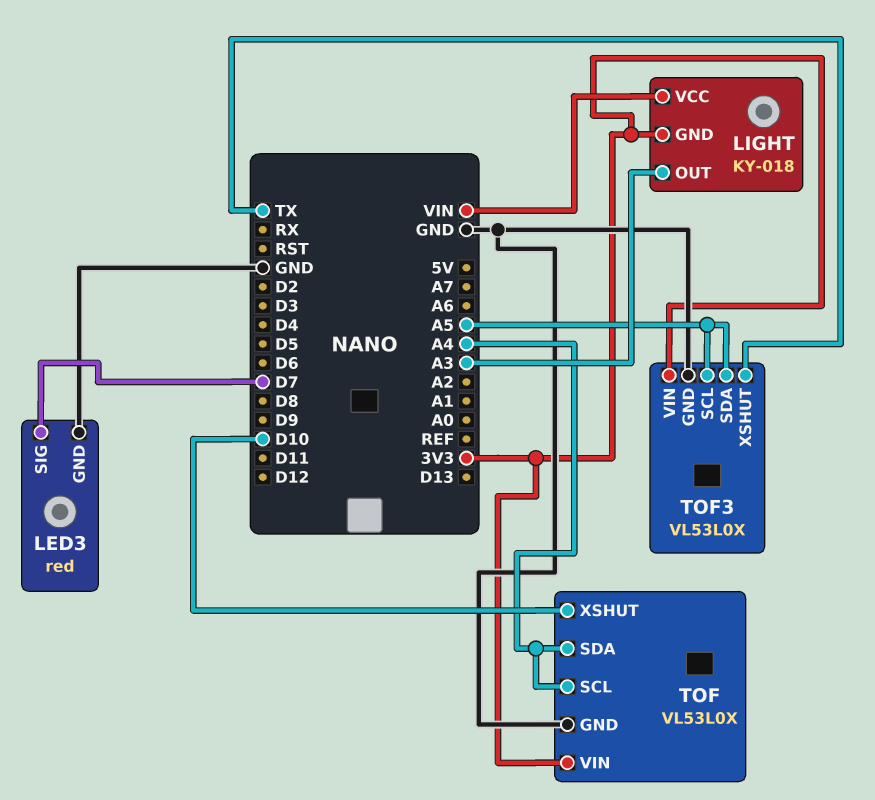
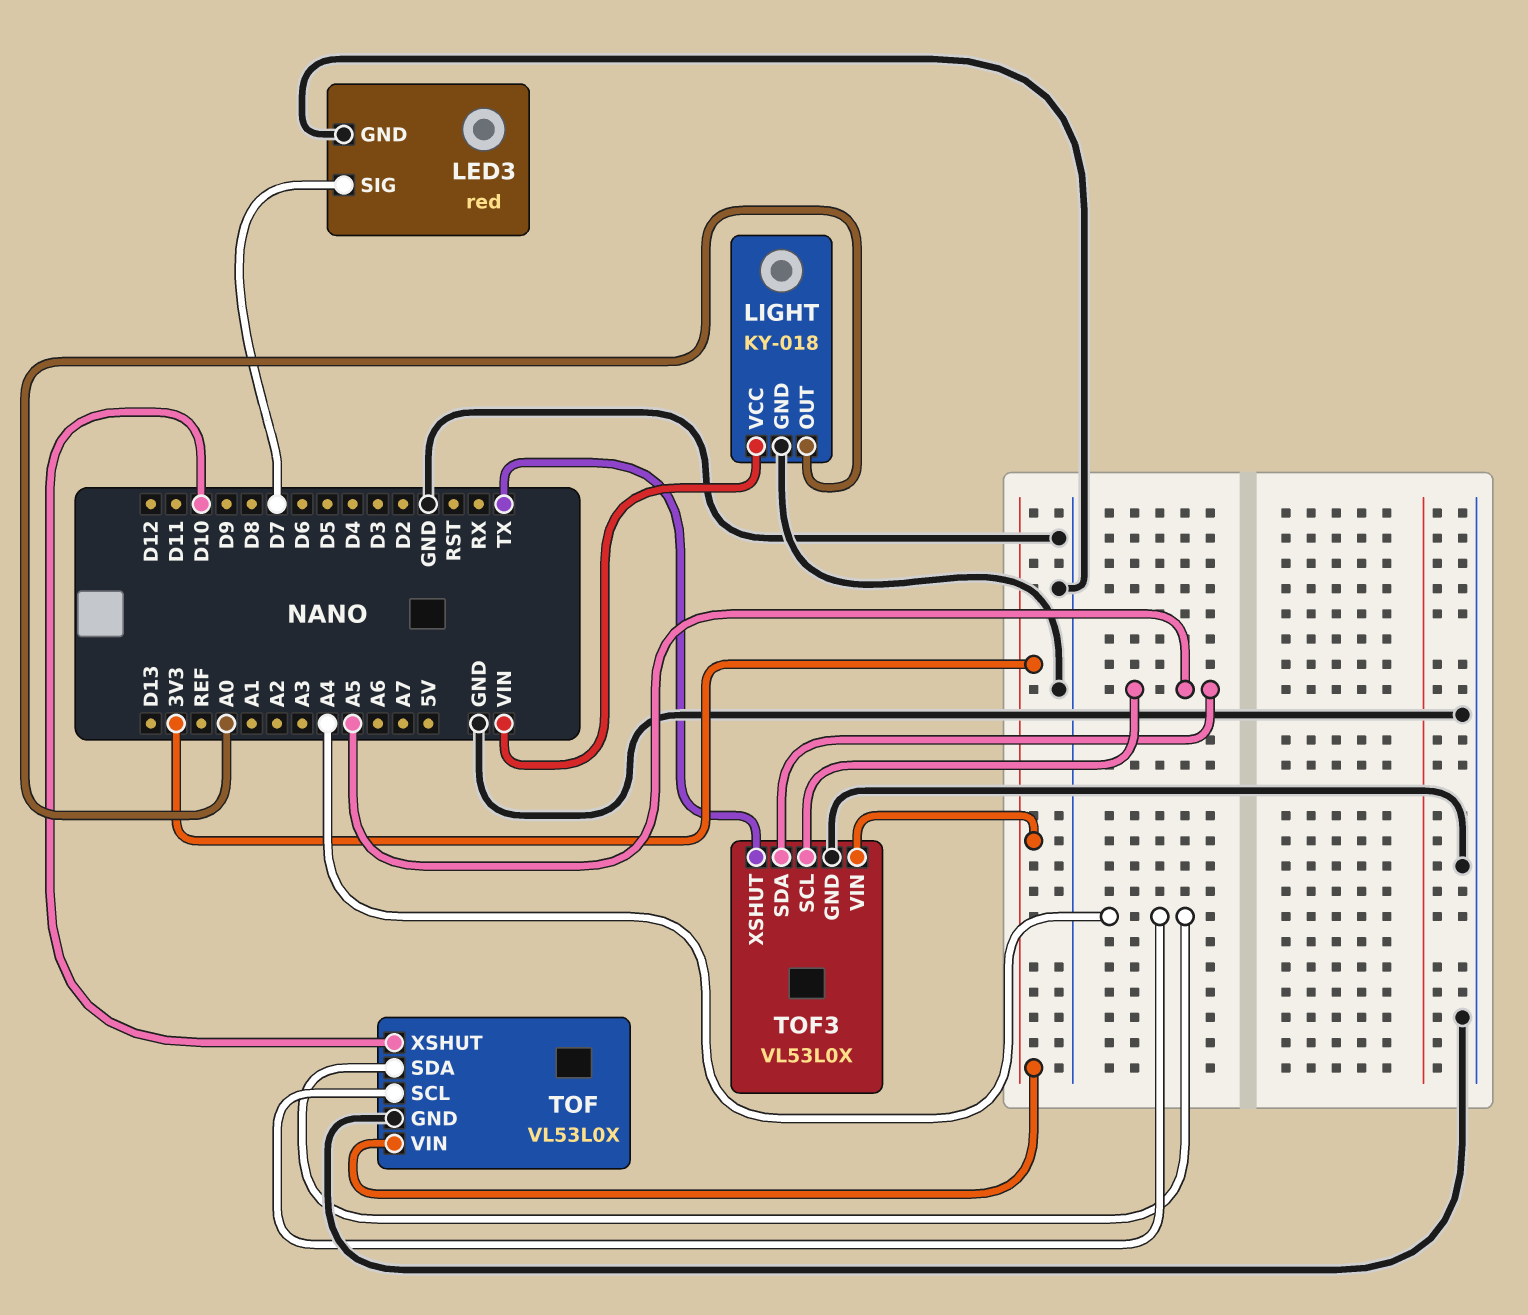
LIGHT pin GND: 3V3 -> GND
LIGHT pin OUT: A3 -> A0

